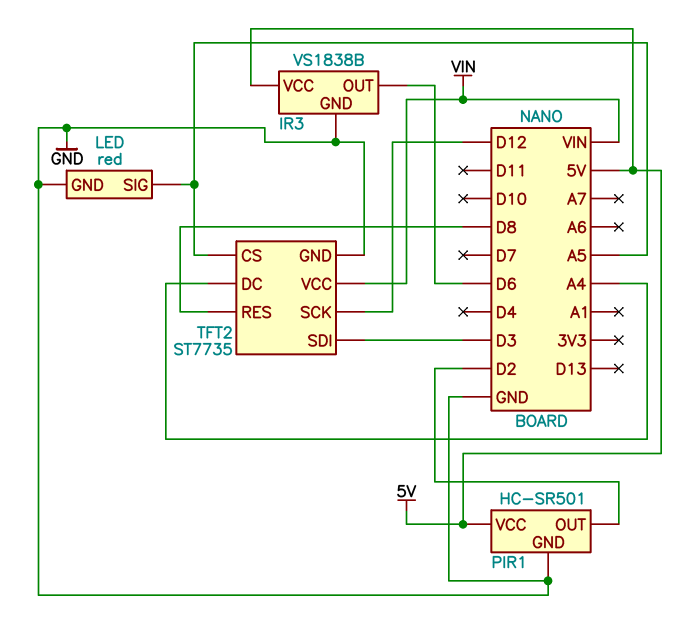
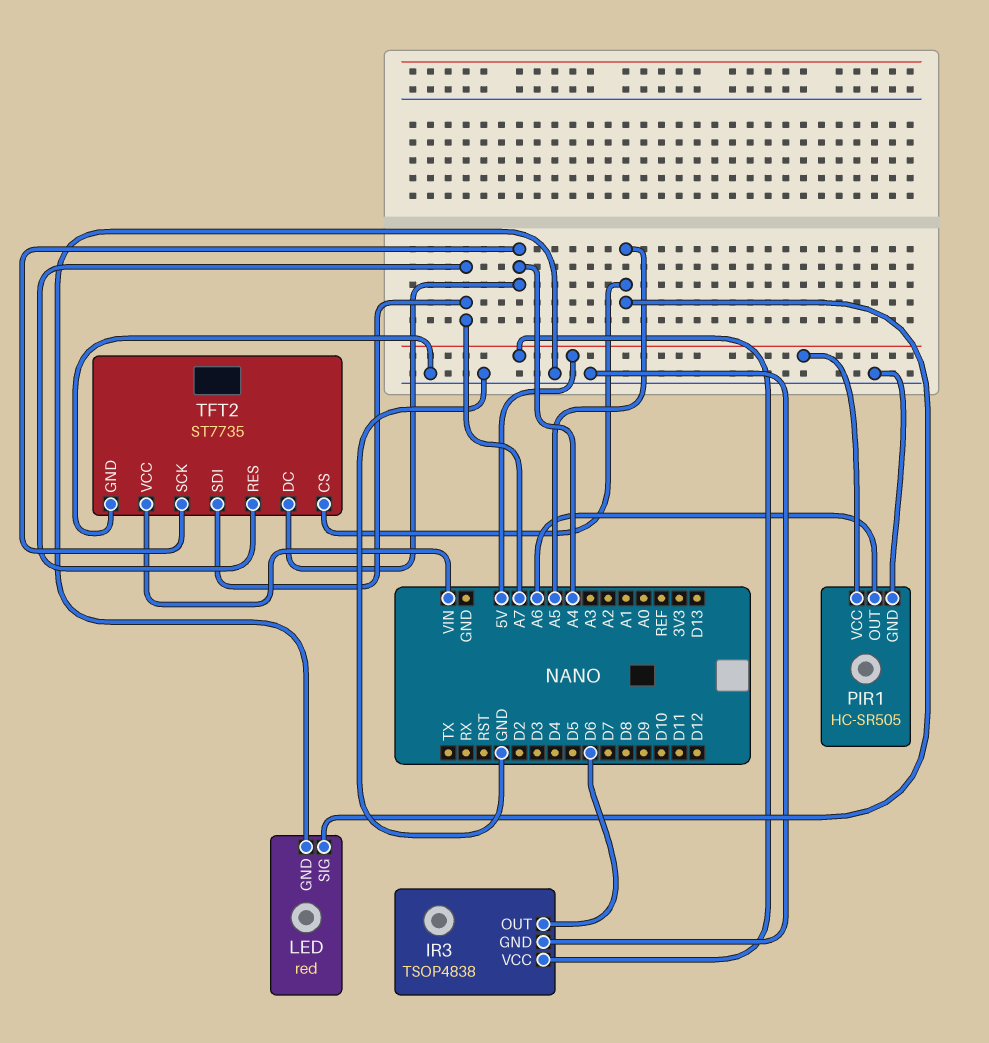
IR3: VS1838B -> TSOP4838
PIR1: HC-SR501 -> HC-SR505
PIR1 pin OUT: D2 -> A6
TFT2 pin RES: D8 -> A7
TFT2 pin SCK: D12 -> A4
TFT2 pin SDI: D3 -> A7

